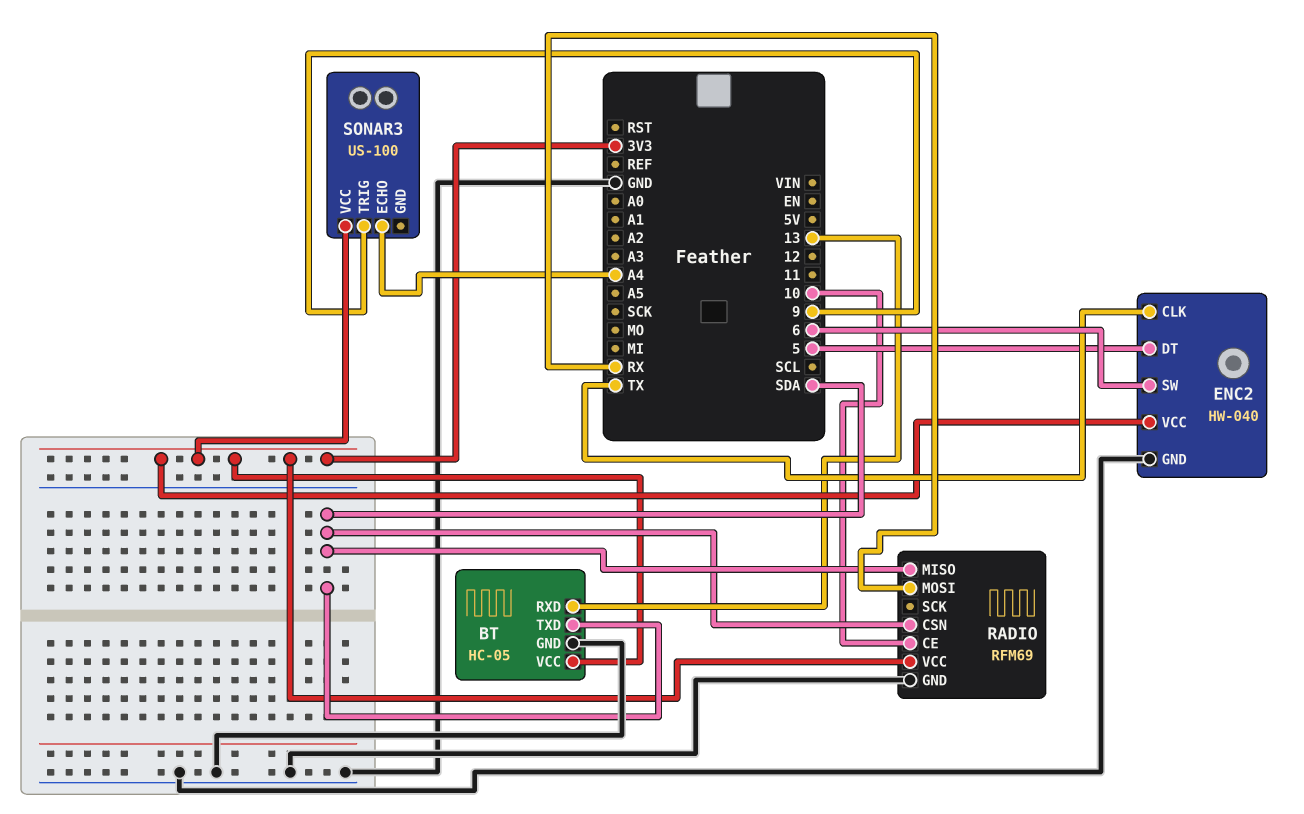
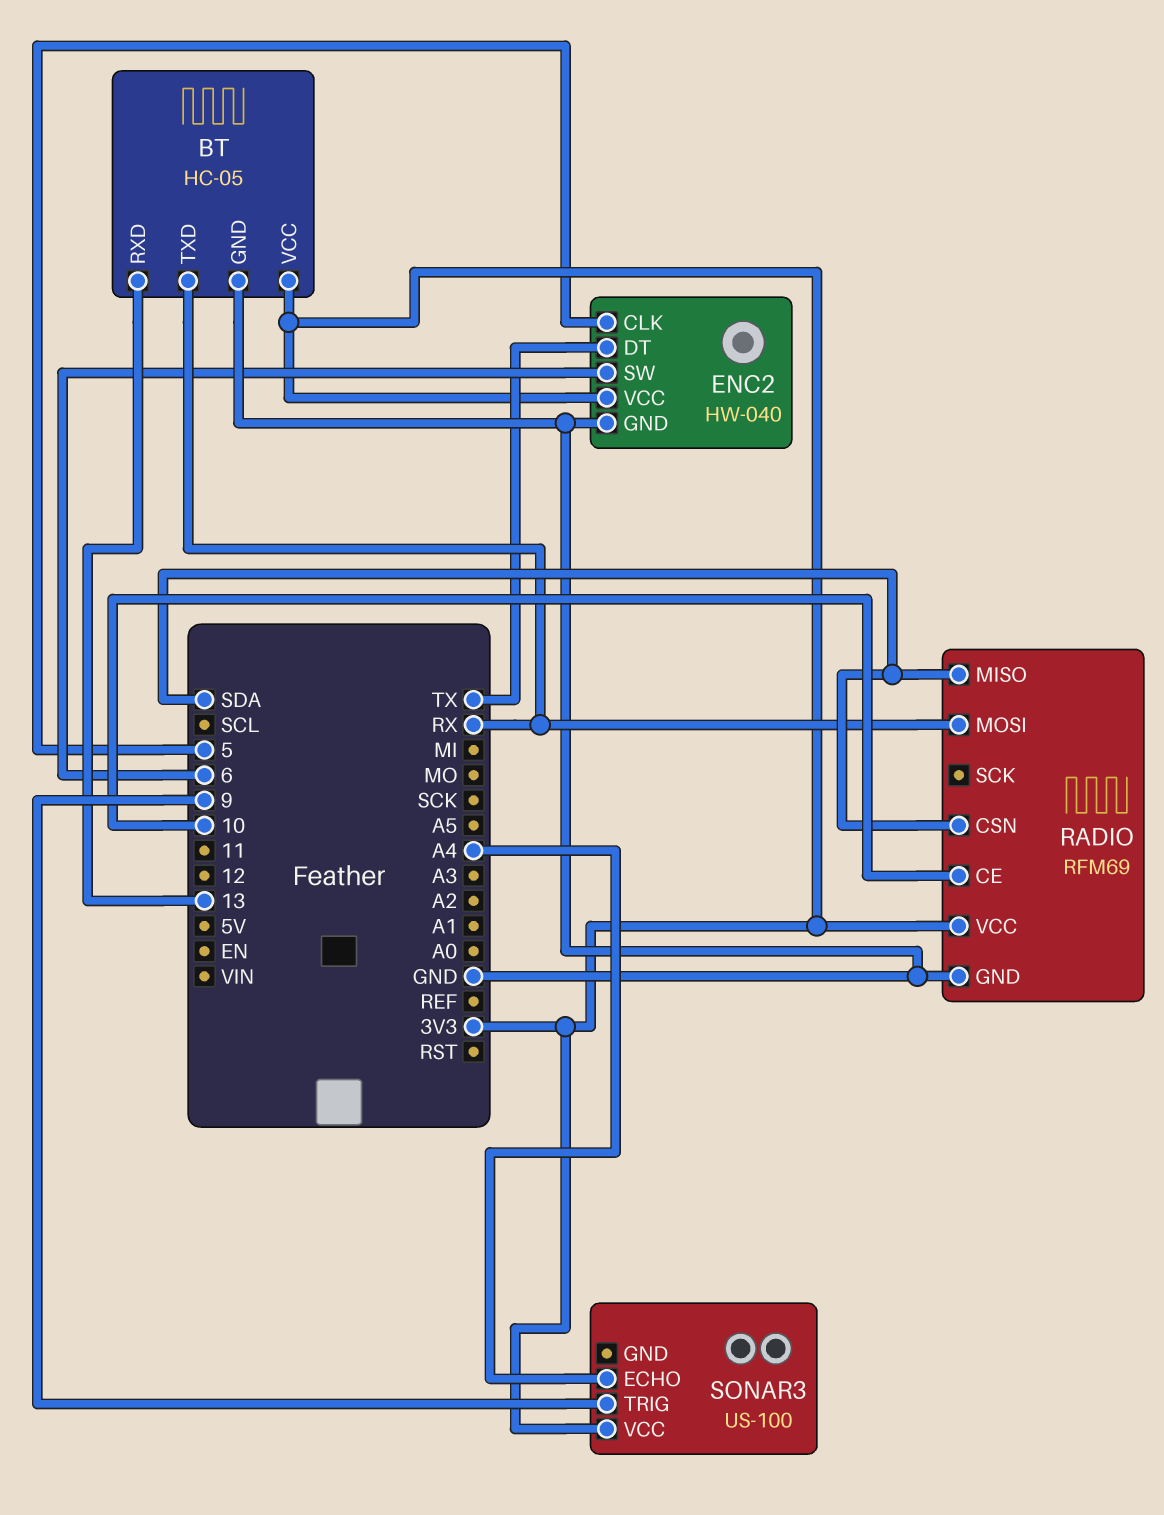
BT pin TXD: SDA -> RX
ENC2 pin CLK: TX -> 5
ENC2 pin DT: 5 -> TX

